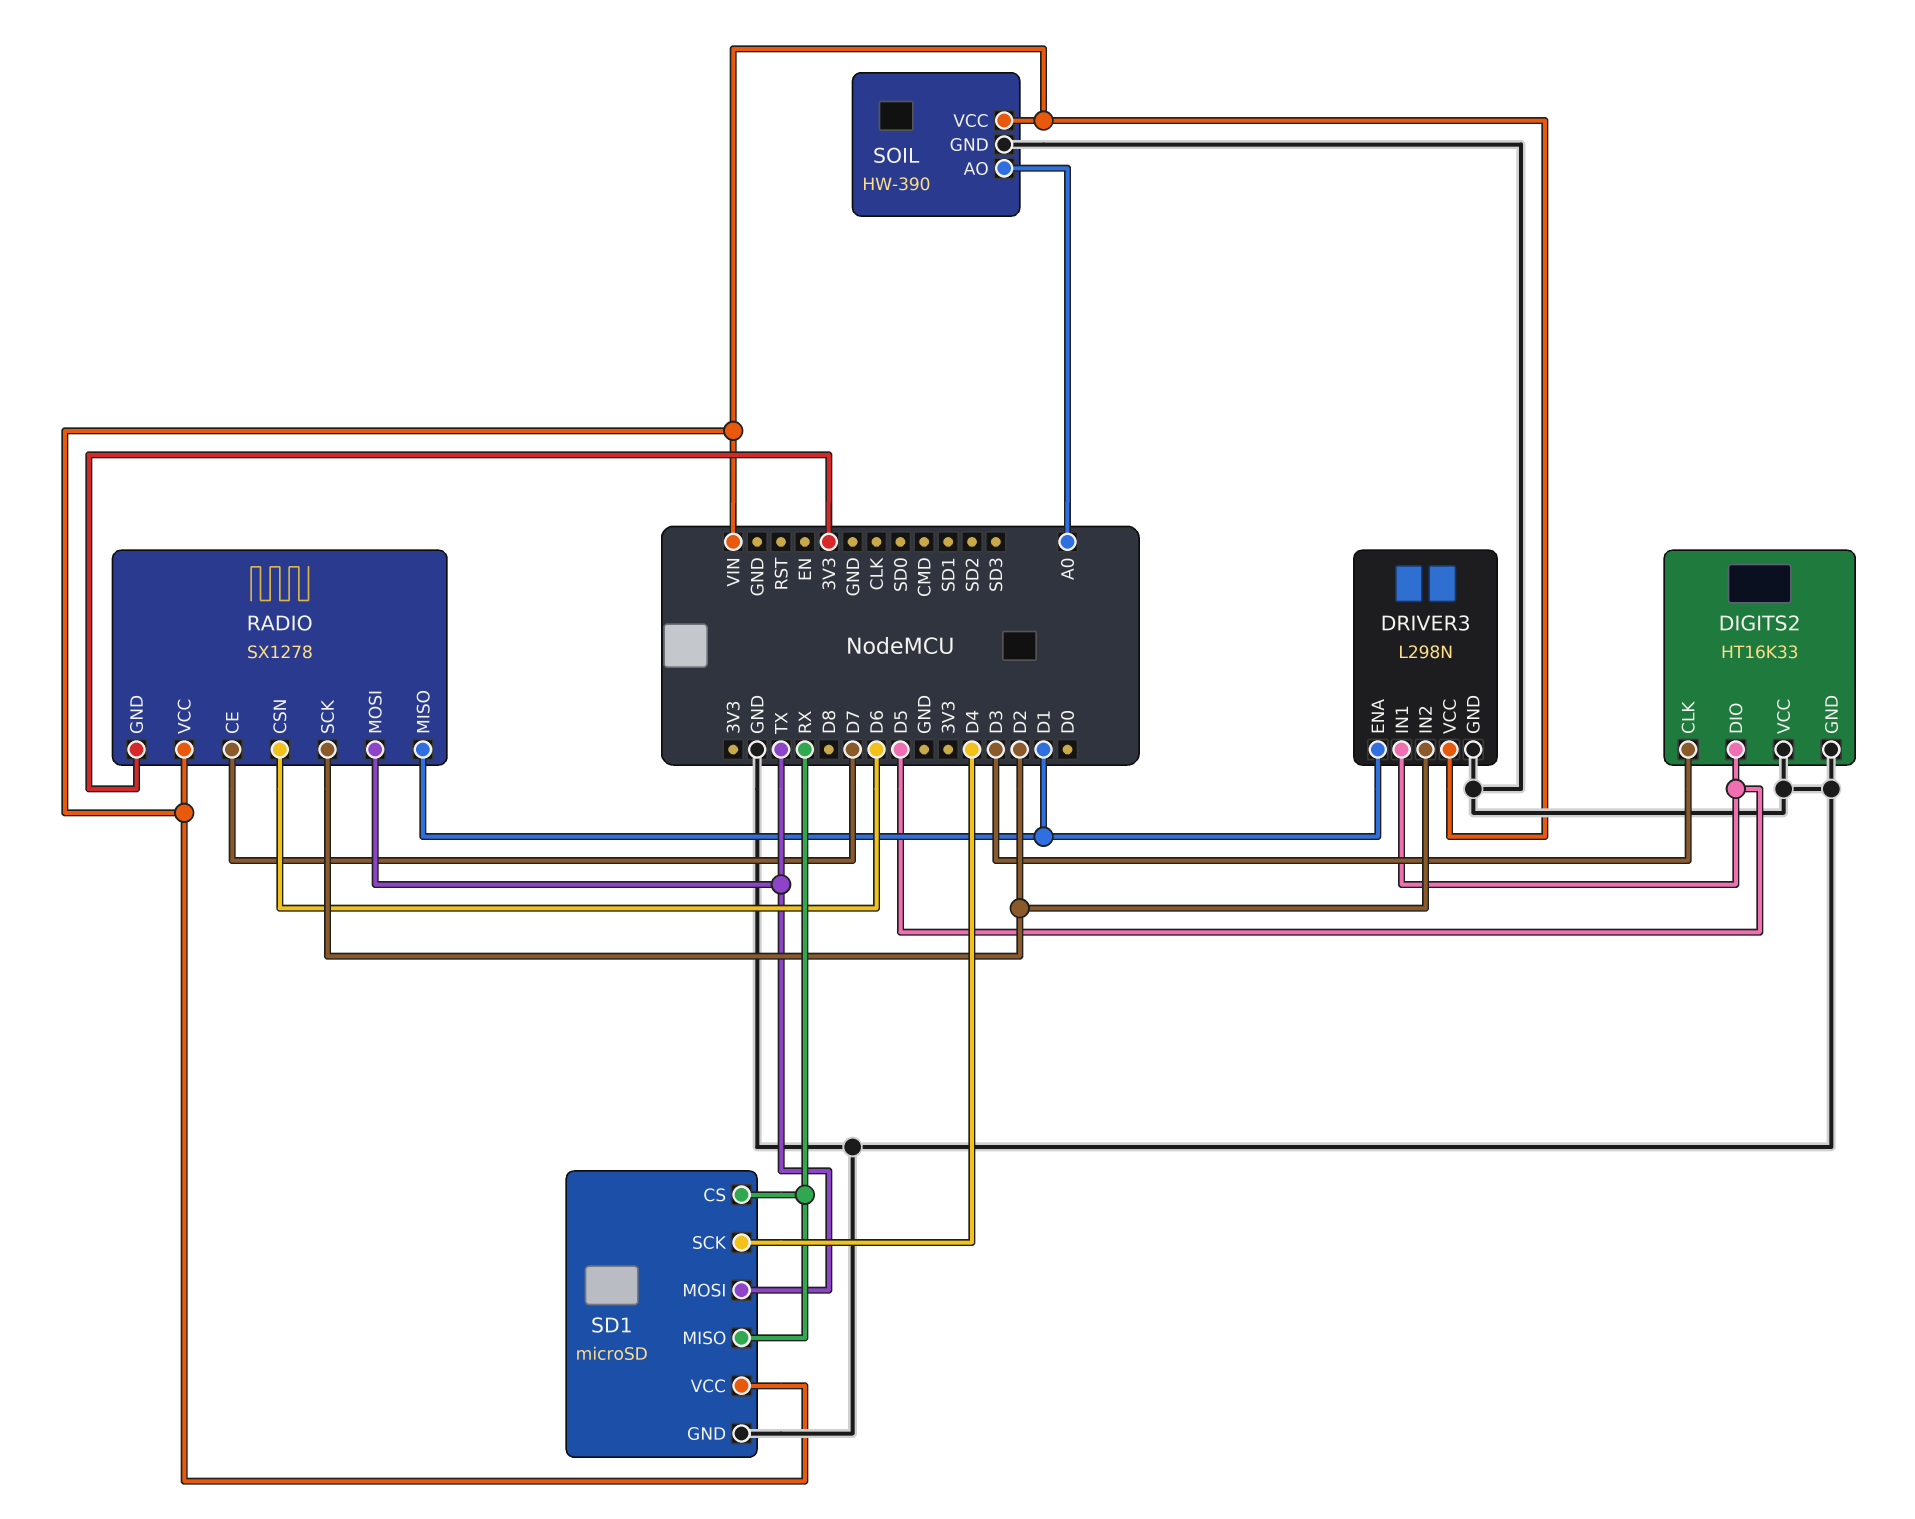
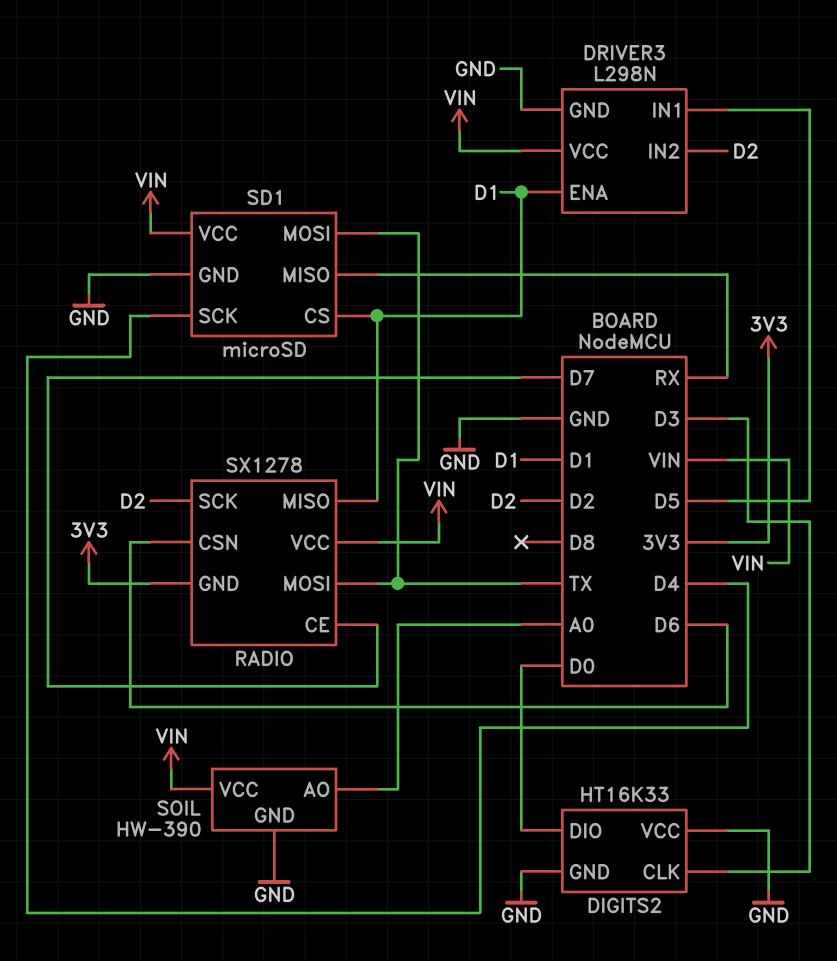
DIGITS2 pin DIO: D5 -> D0
SD1 pin CS: RX -> D1

